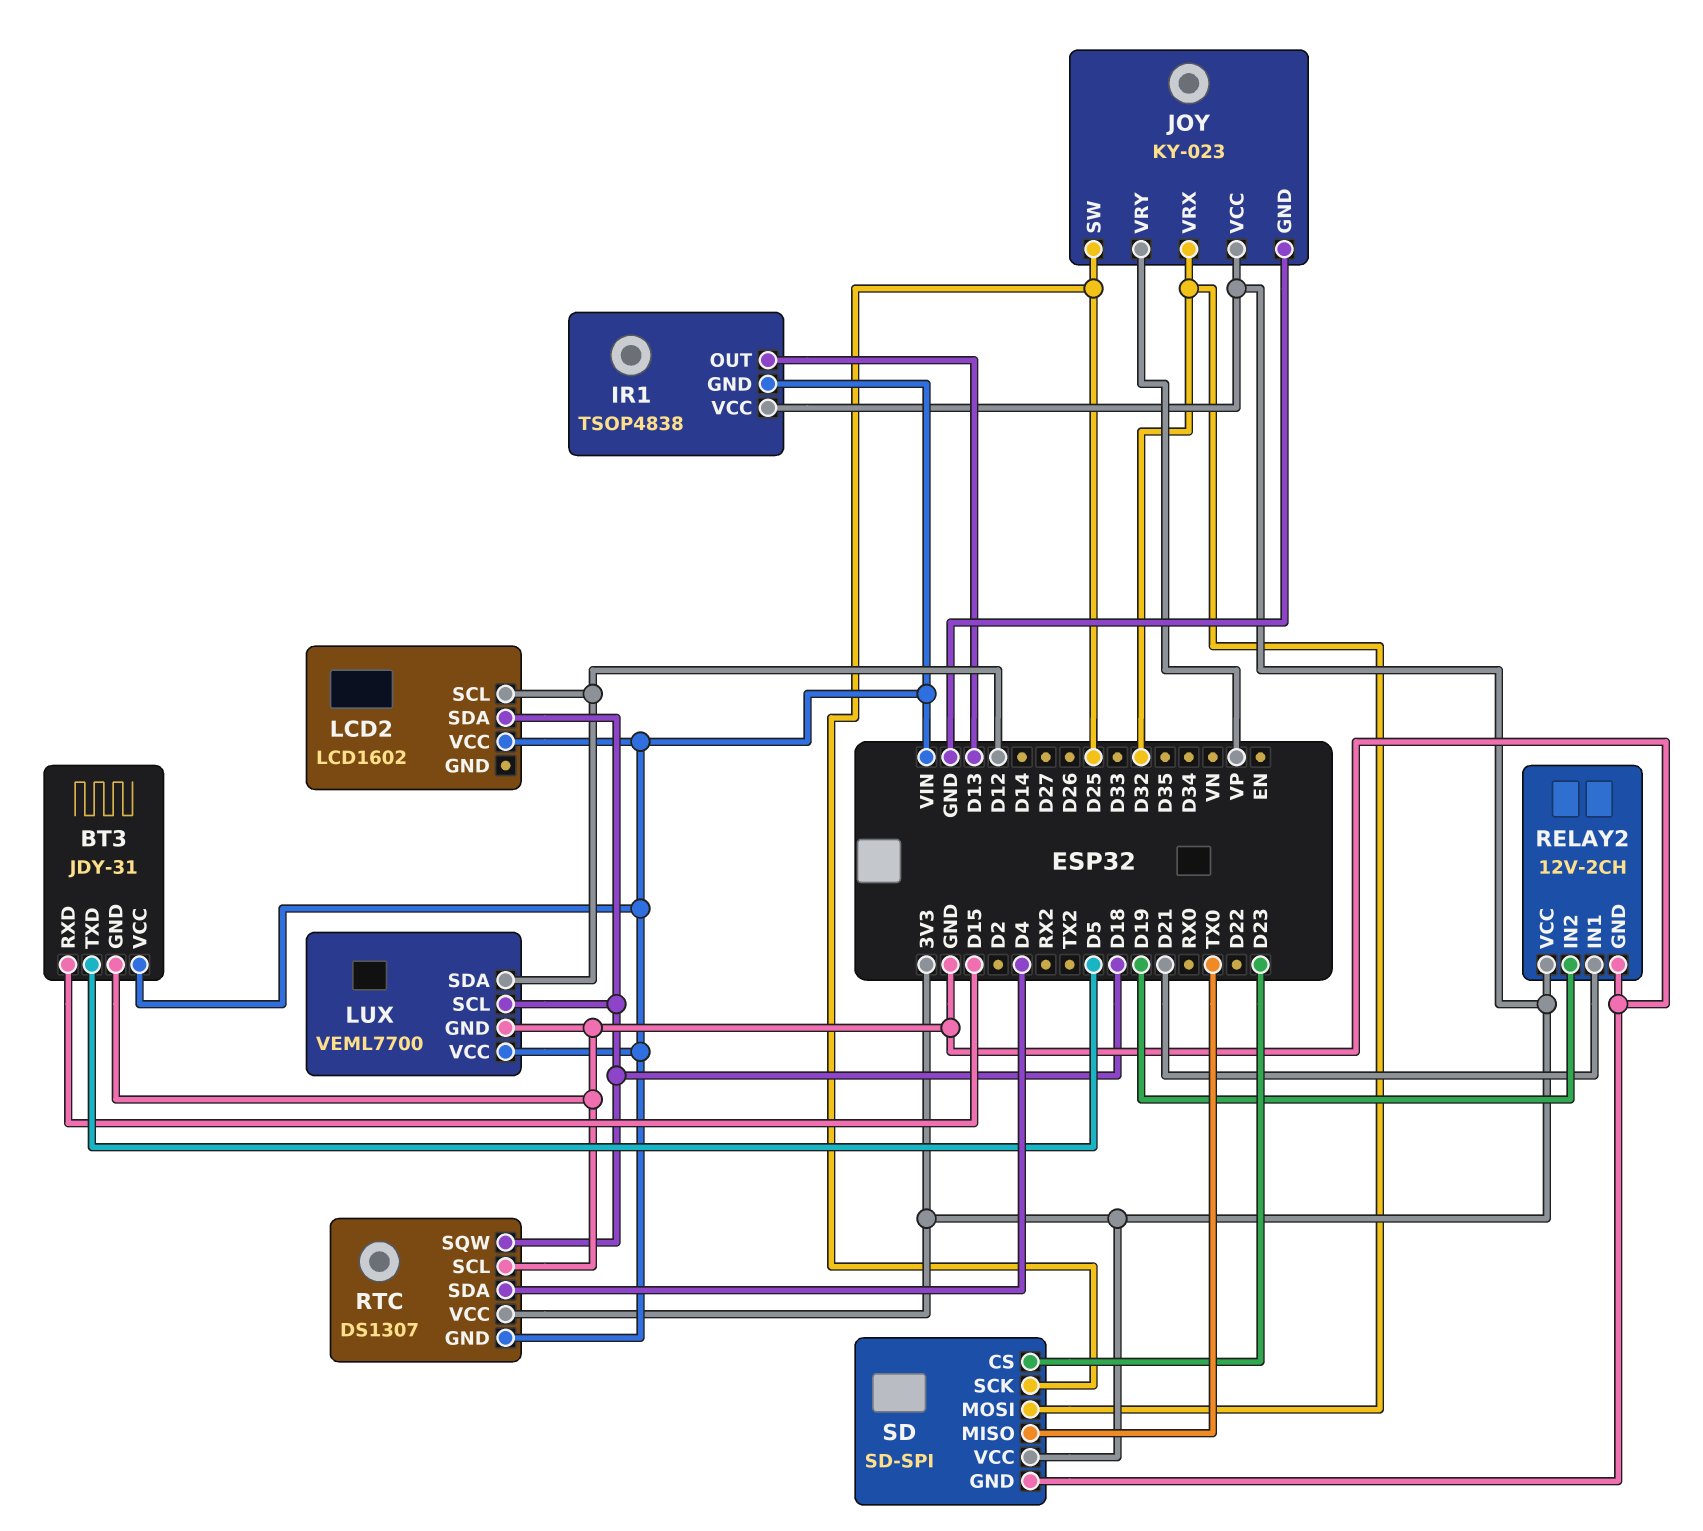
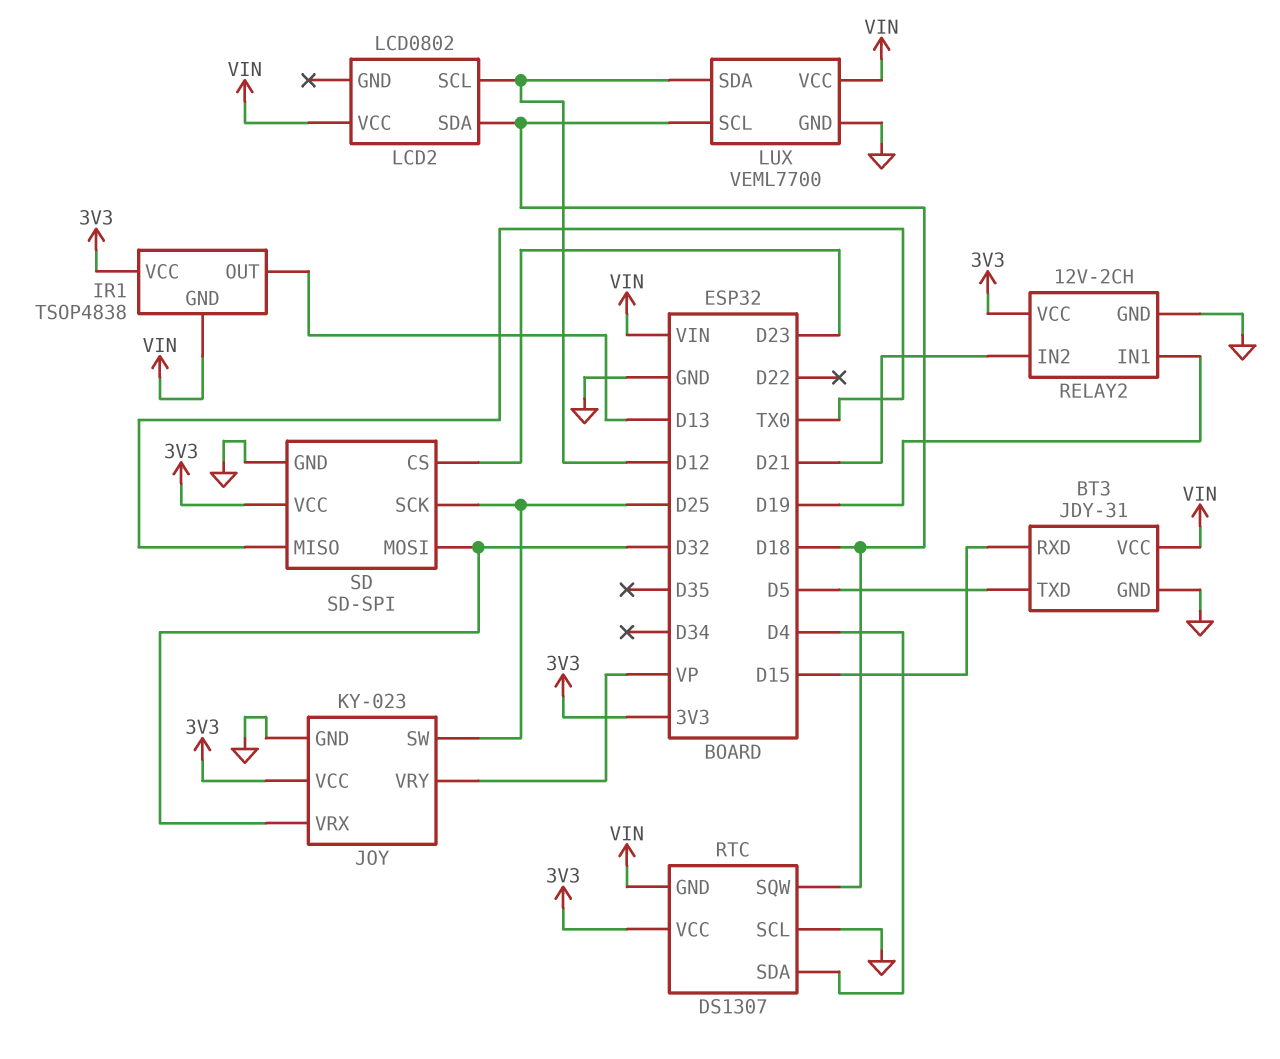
LCD2: LCD1602 -> LCD0802
RELAY2 pin IN1: D21 -> D19
RELAY2 pin IN2: D19 -> D21

